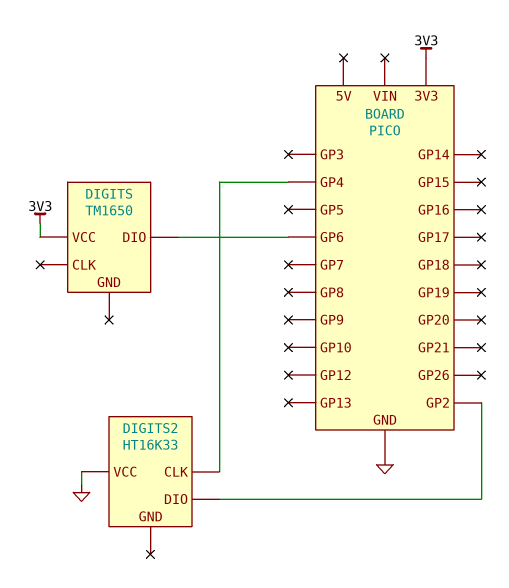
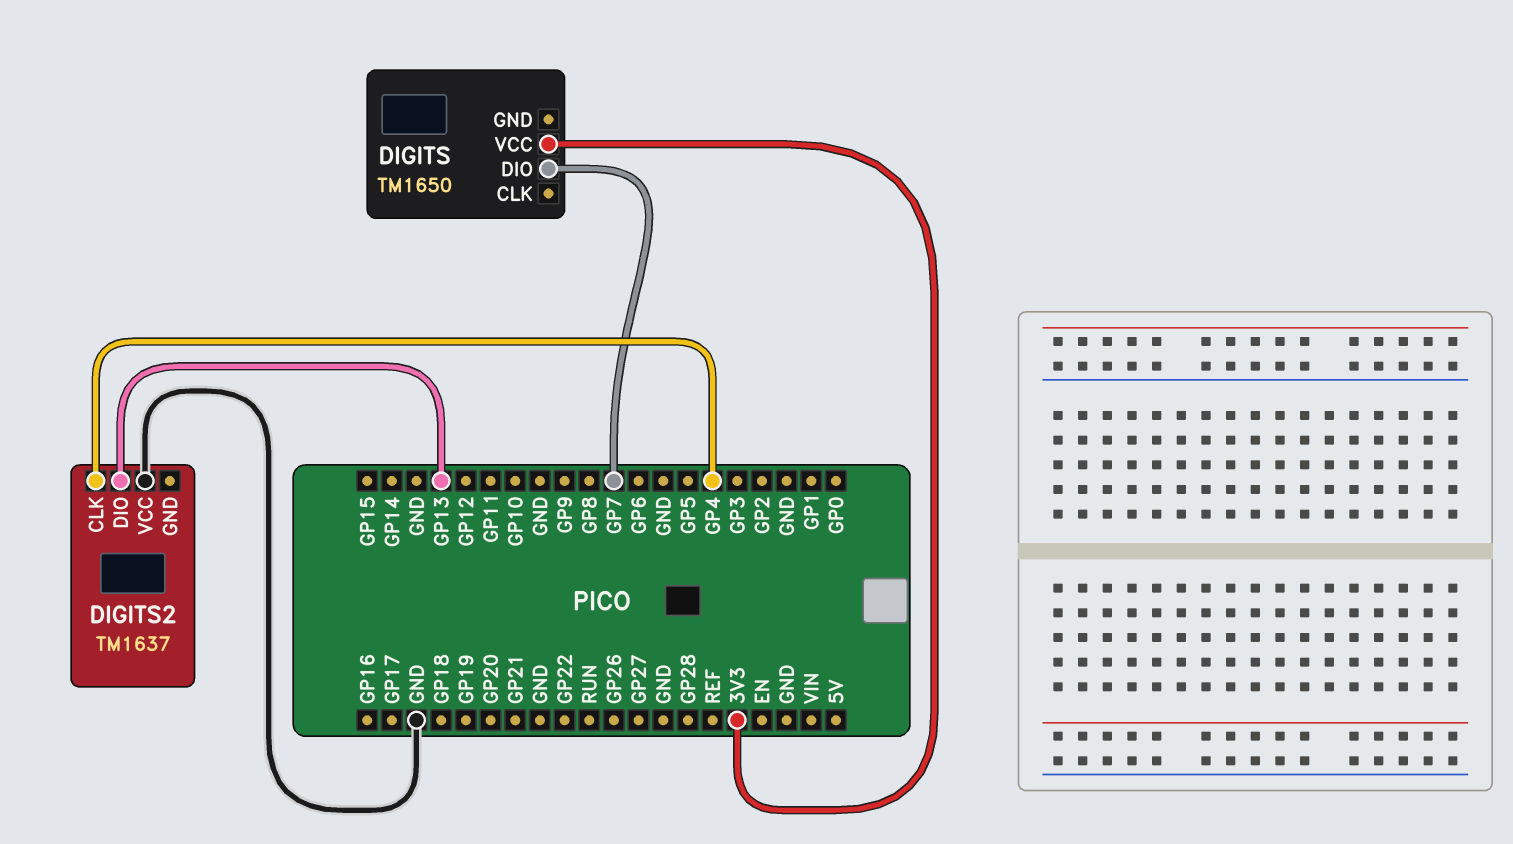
DIGITS pin DIO: GP6 -> GP7
DIGITS2: HT16K33 -> TM1637
DIGITS2 pin DIO: GP2 -> GP13

